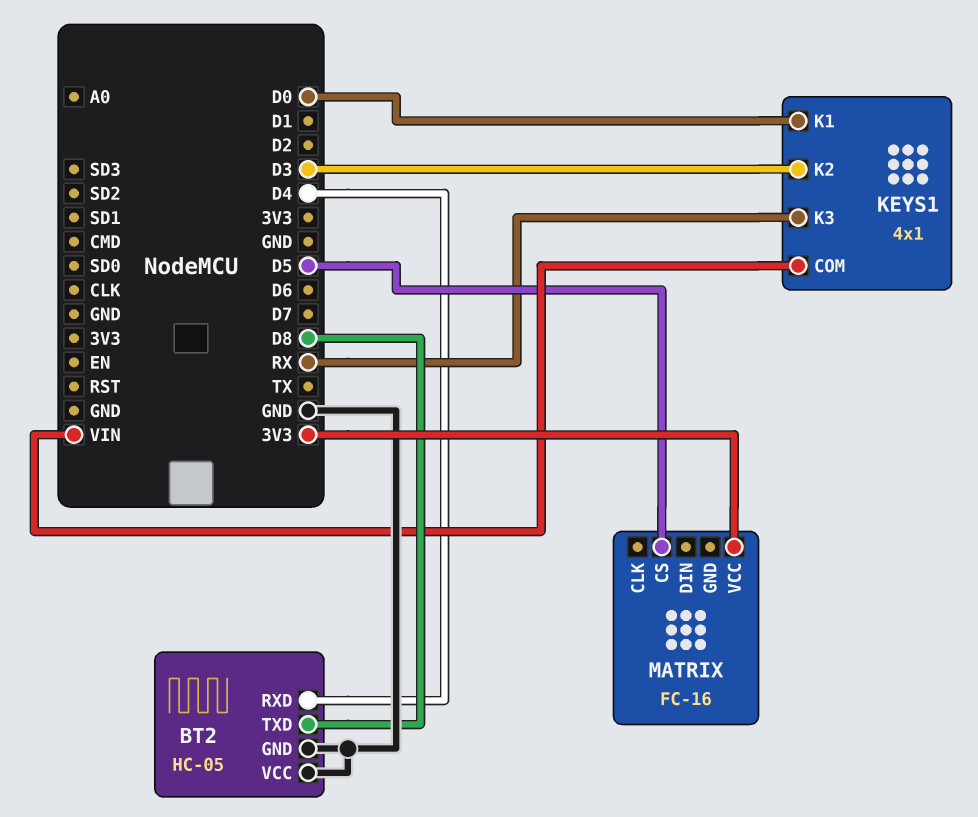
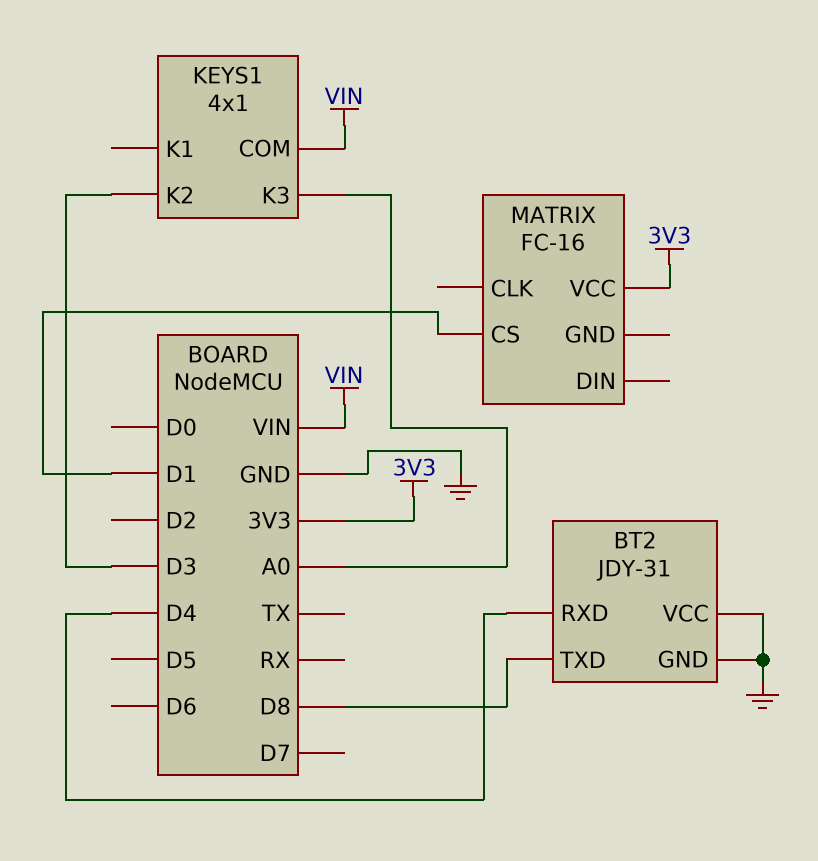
BT2: HC-05 -> JDY-31
KEYS1 pin K1: D0 -> none
KEYS1 pin K3: RX -> A0
MATRIX pin CS: D5 -> D1

